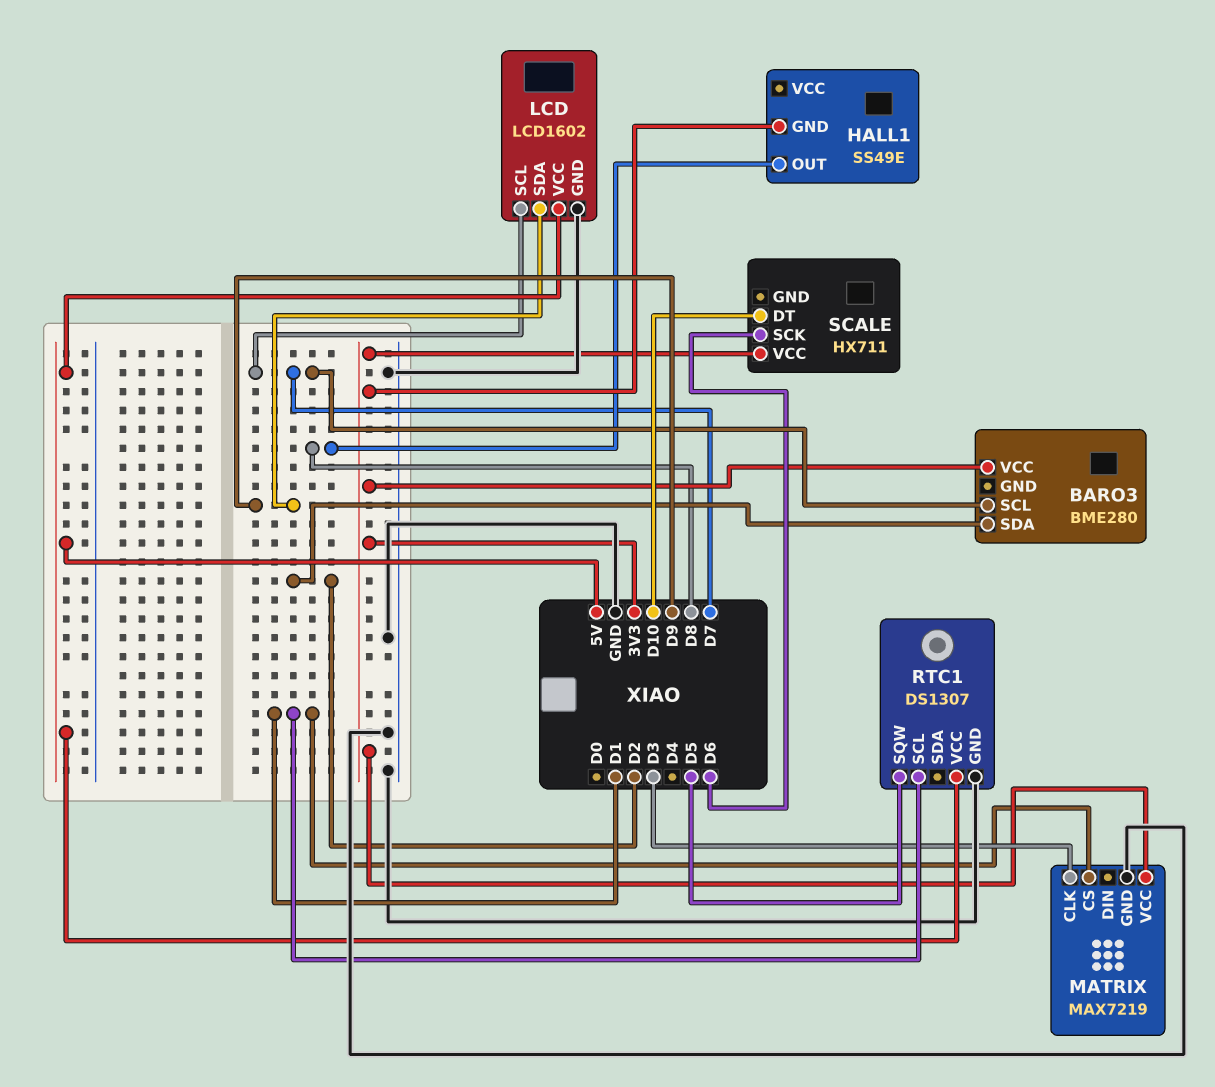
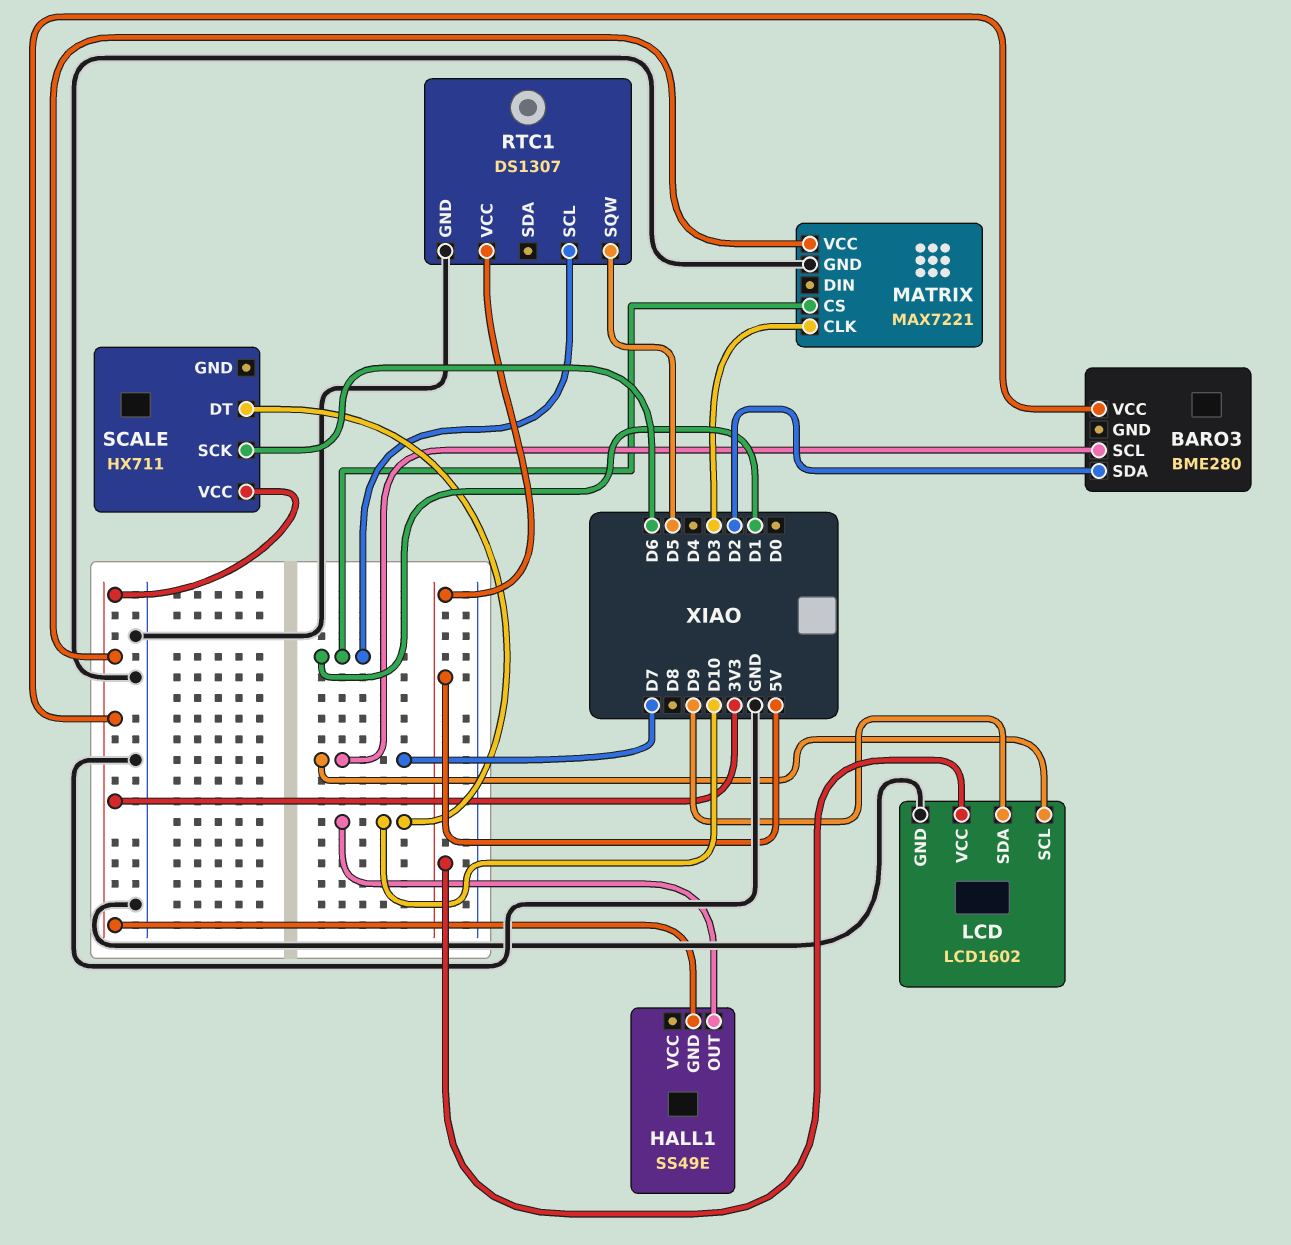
HALL1 pin OUT: D8 -> D10
MATRIX: MAX7219 -> MAX7221

